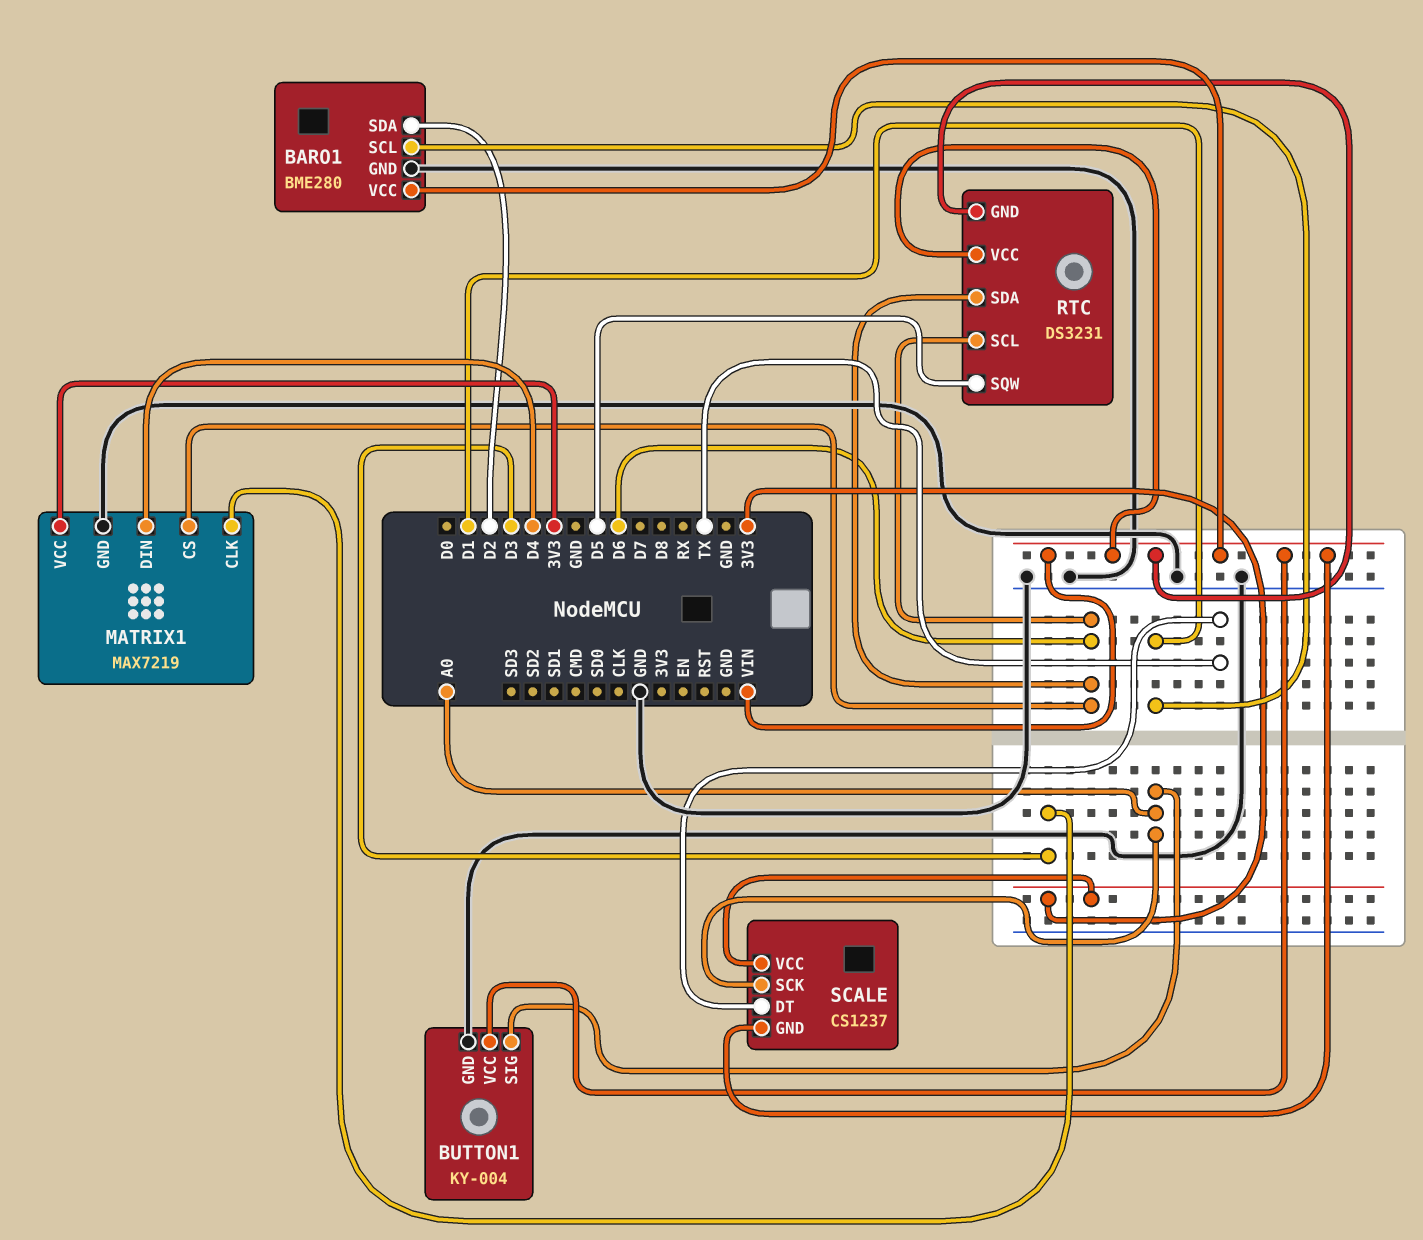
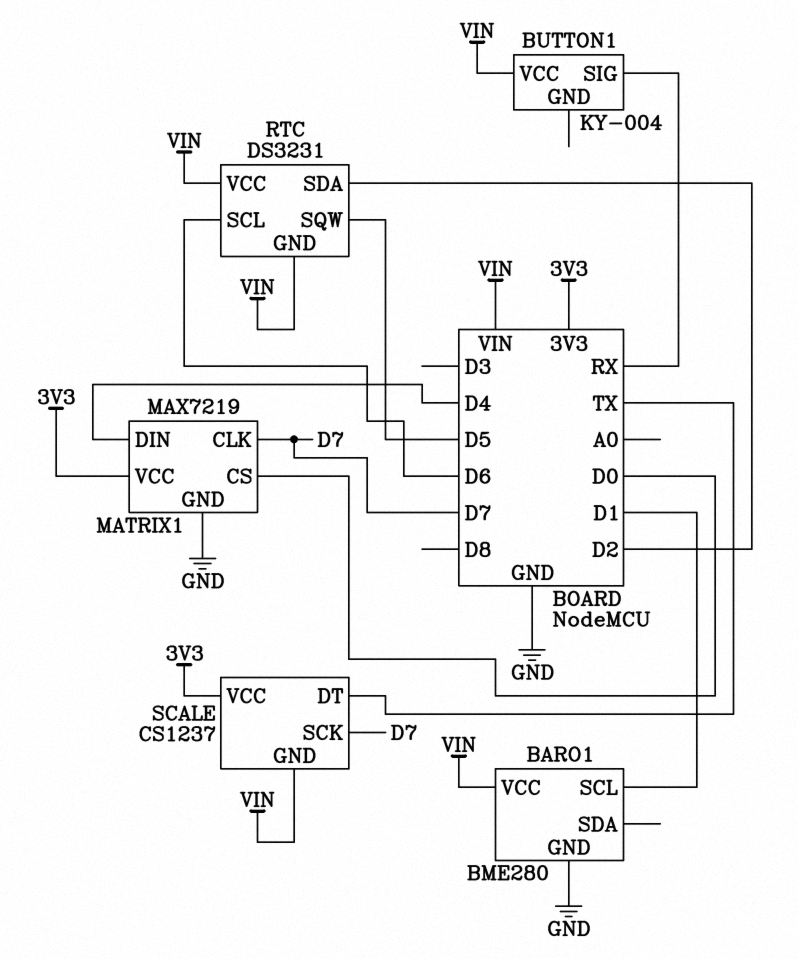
BARO1 pin SDA: D2 -> none
BUTTON1 pin GND: GND -> none
BUTTON1 pin SIG: A0 -> RX
MATRIX1 pin CLK: D3 -> D7
MATRIX1 pin CS: D6 -> D0
RTC pin SDA: D6 -> D2
SCALE pin SCK: A0 -> D7

